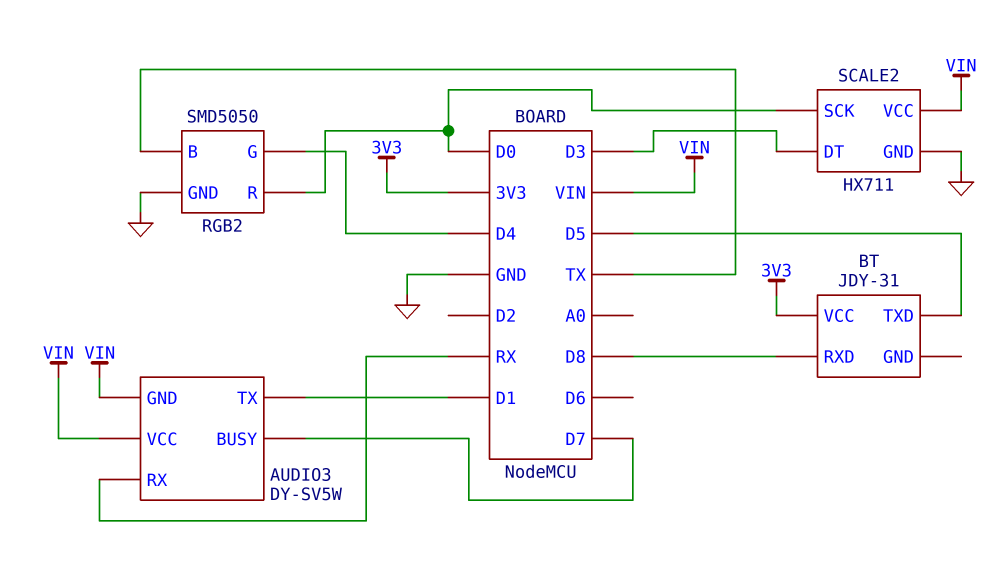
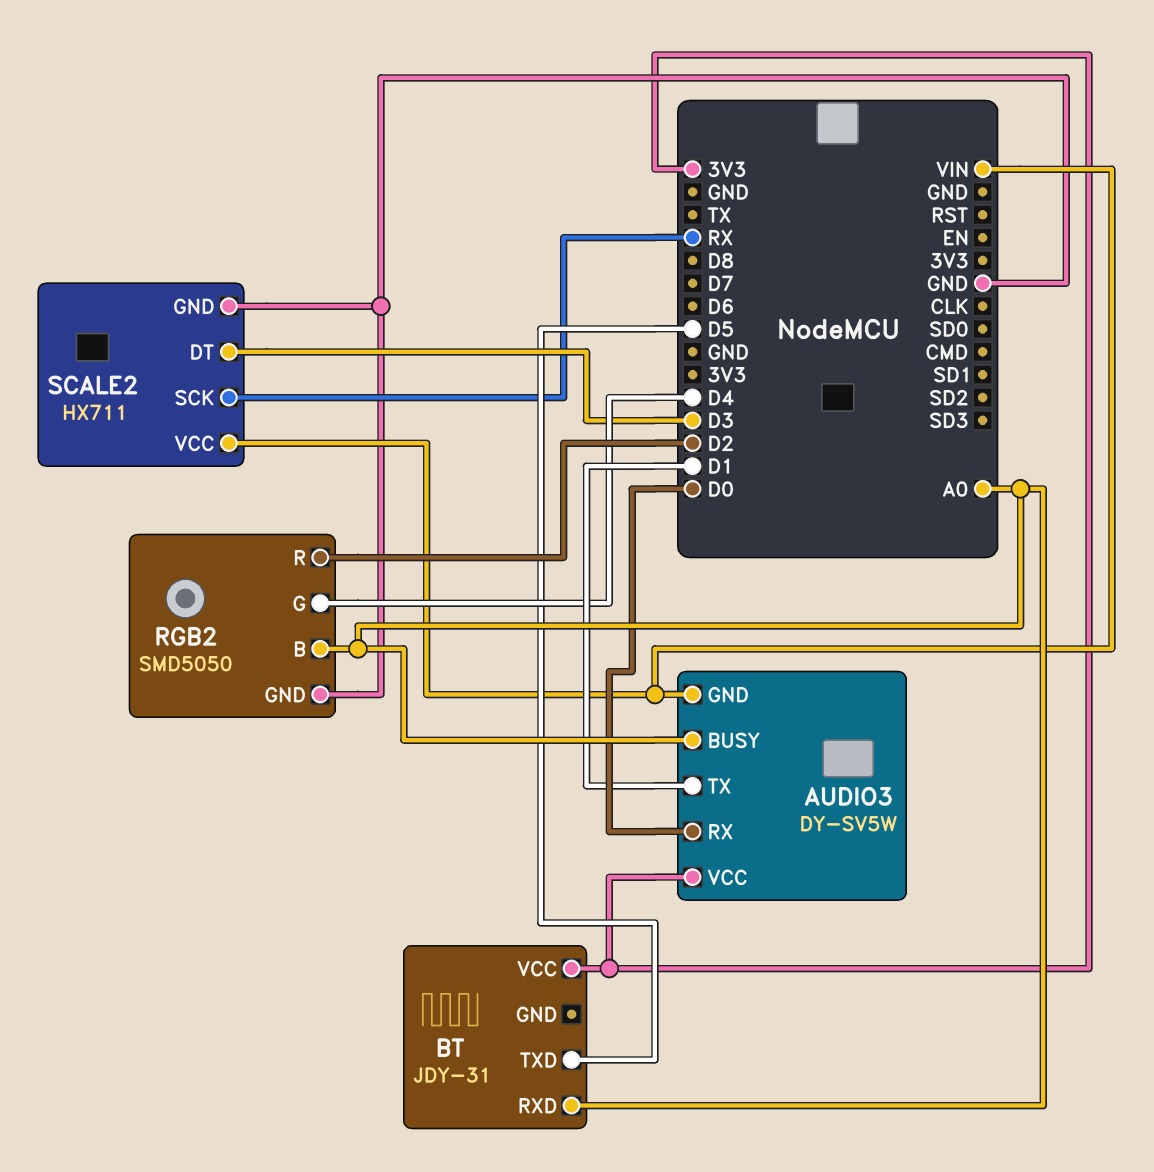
AUDIO3 pin BUSY: D7 -> A0
AUDIO3 pin RX: RX -> D0
AUDIO3 pin VCC: VIN -> 3V3
BT pin RXD: D8 -> A0
RGB2 pin B: TX -> A0
RGB2 pin R: D0 -> D2
SCALE2 pin SCK: D0 -> RX

